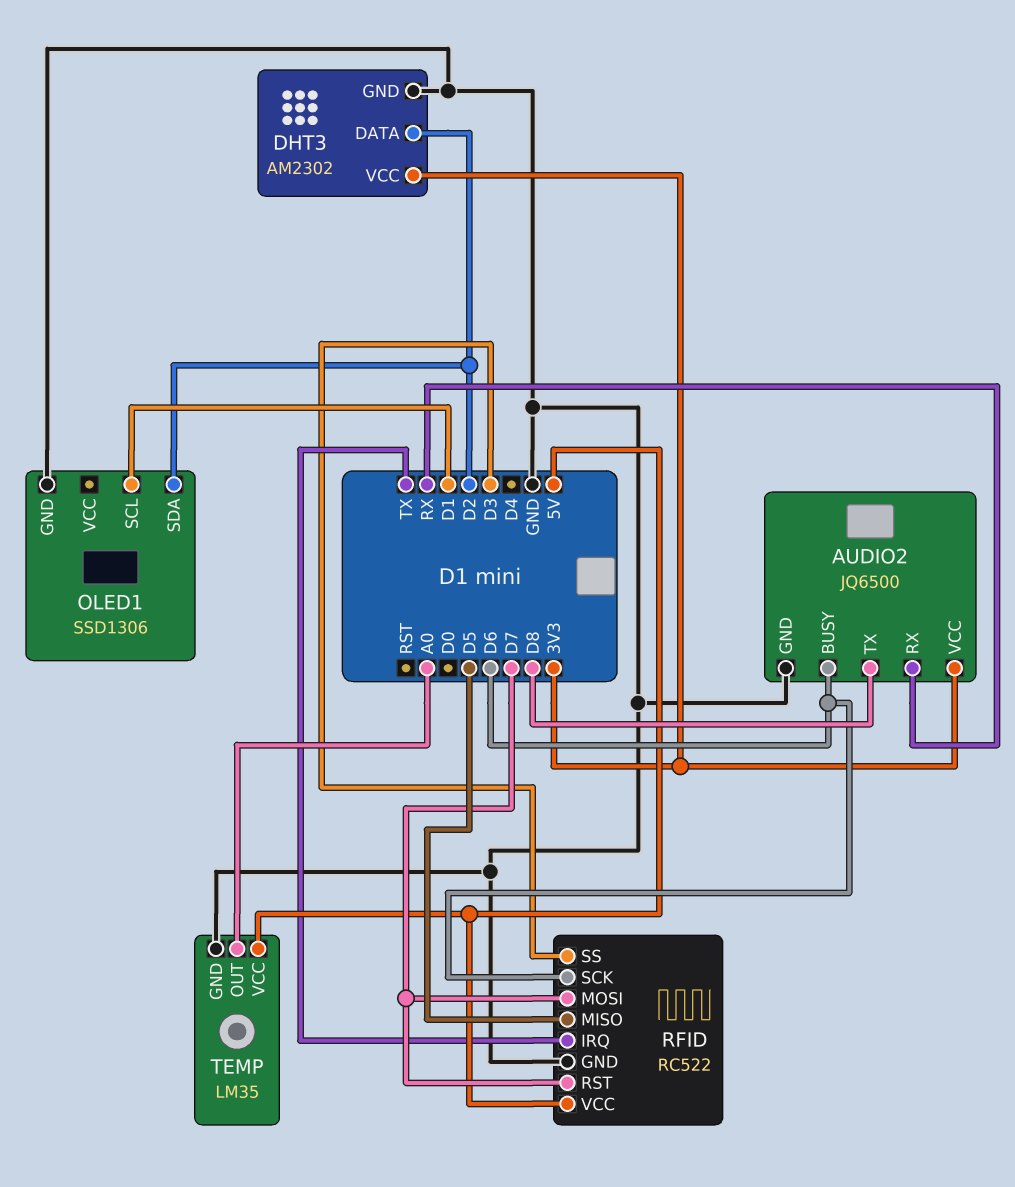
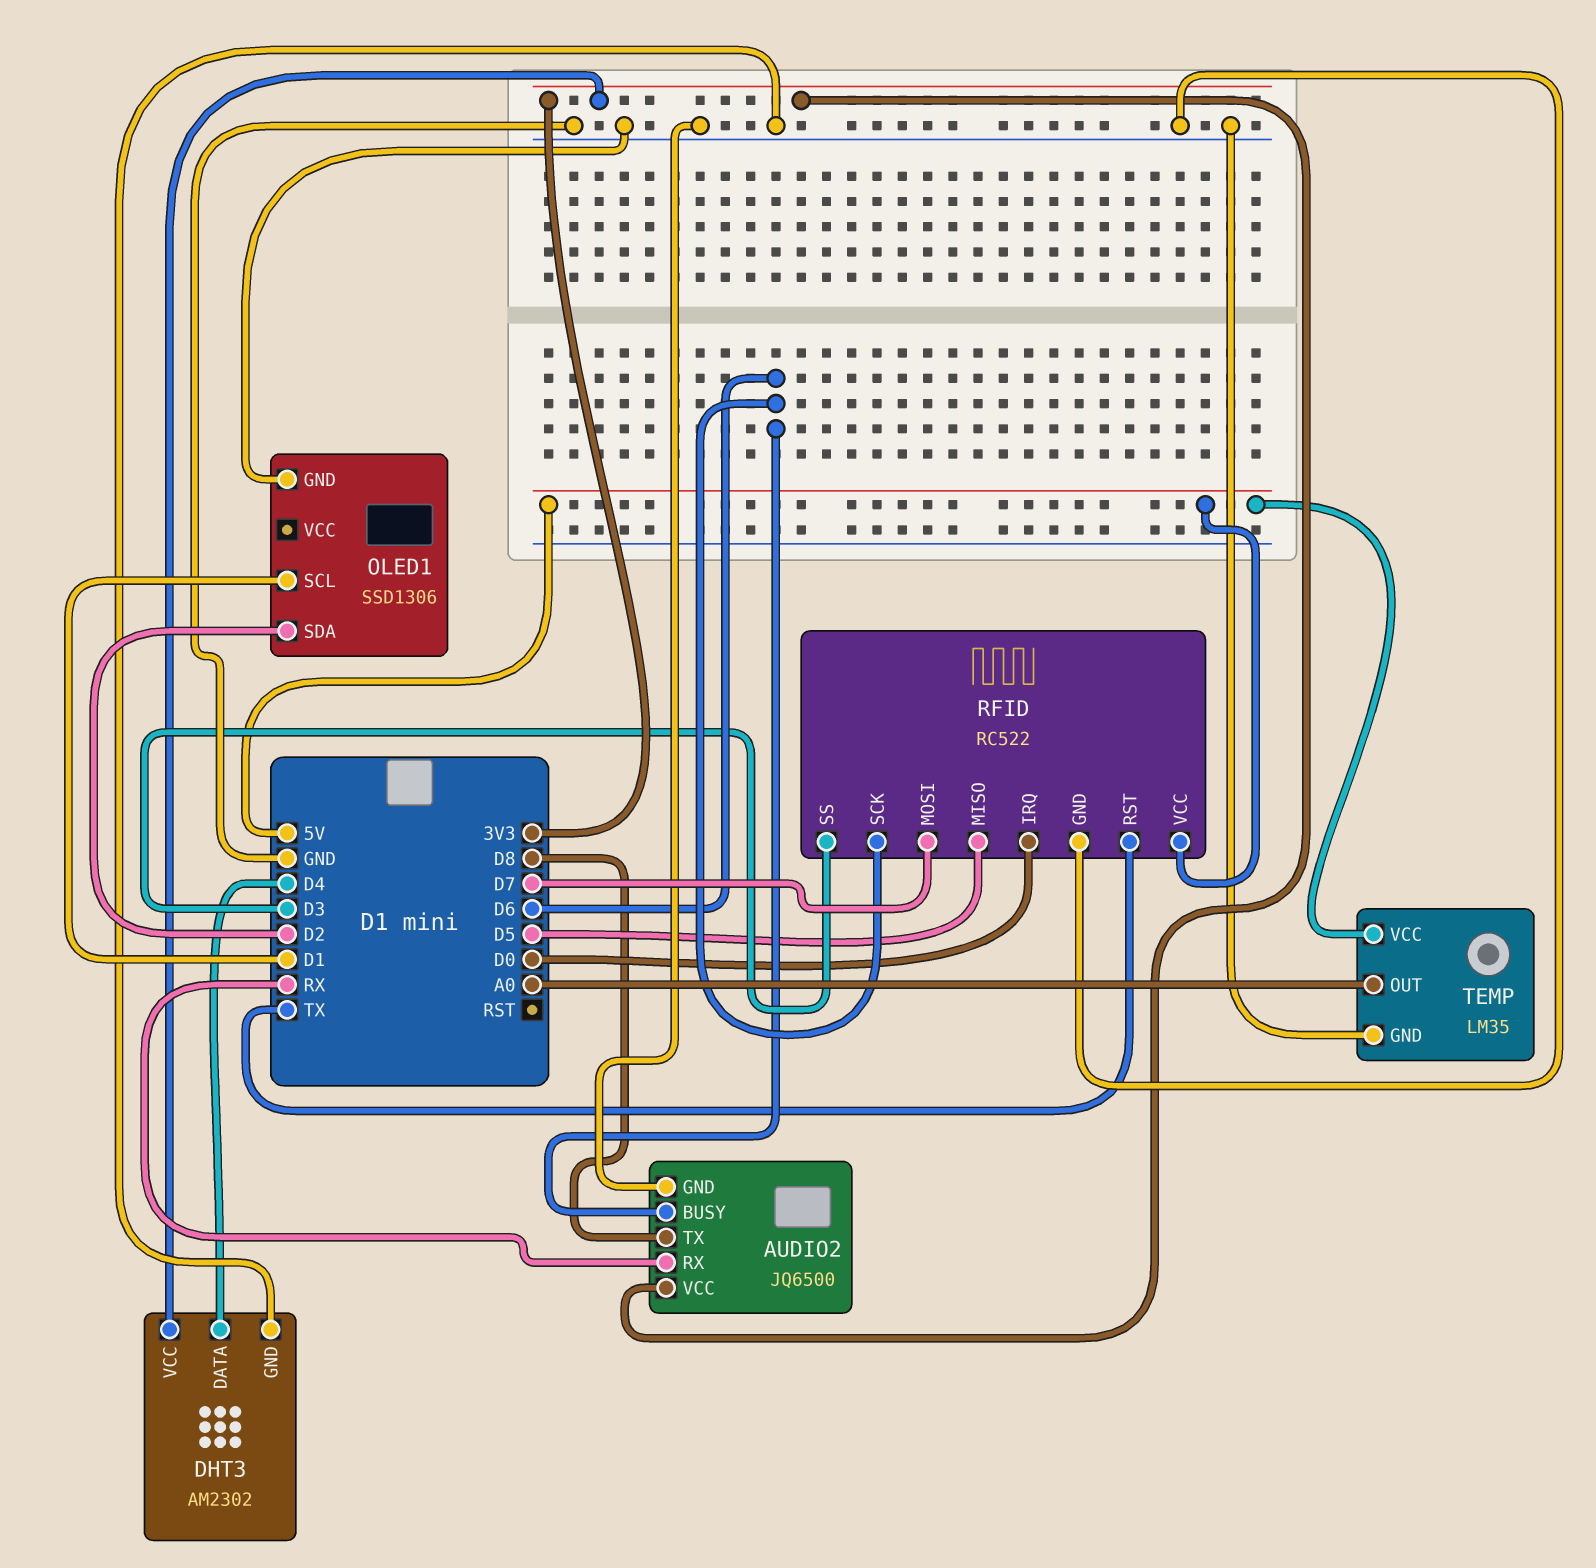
DHT3 pin DATA: D2 -> D4
RFID pin IRQ: TX -> D0
RFID pin RST: D7 -> TX

